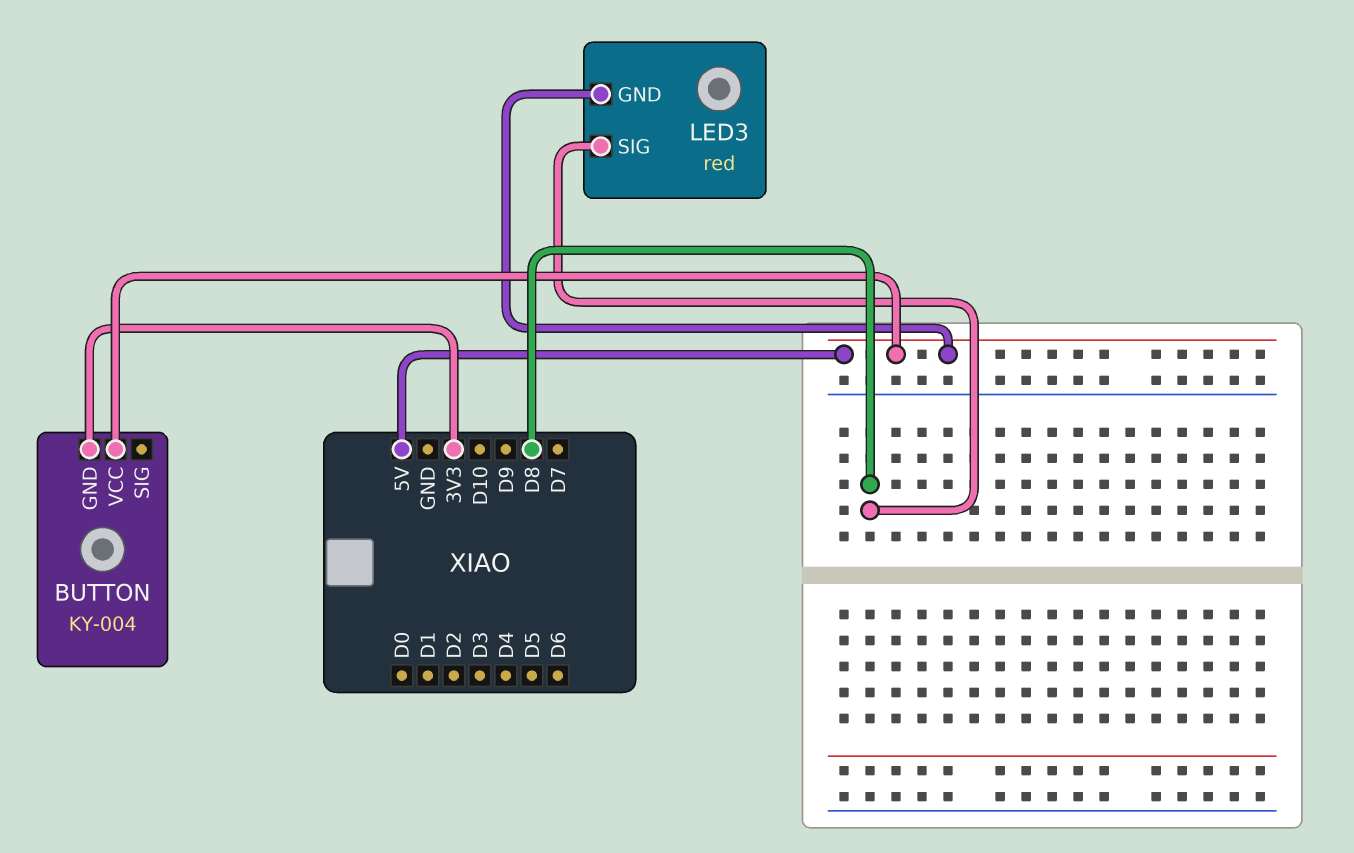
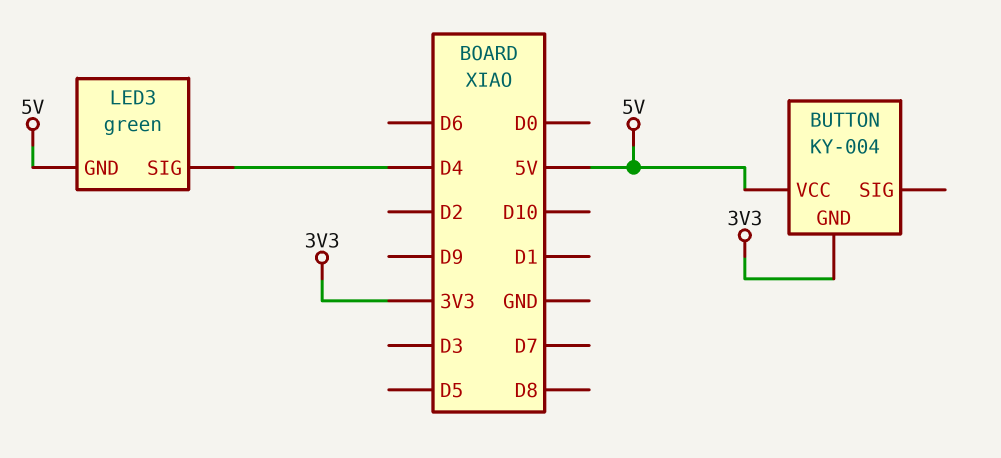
LED3: red -> green
LED3 pin SIG: D8 -> D4

